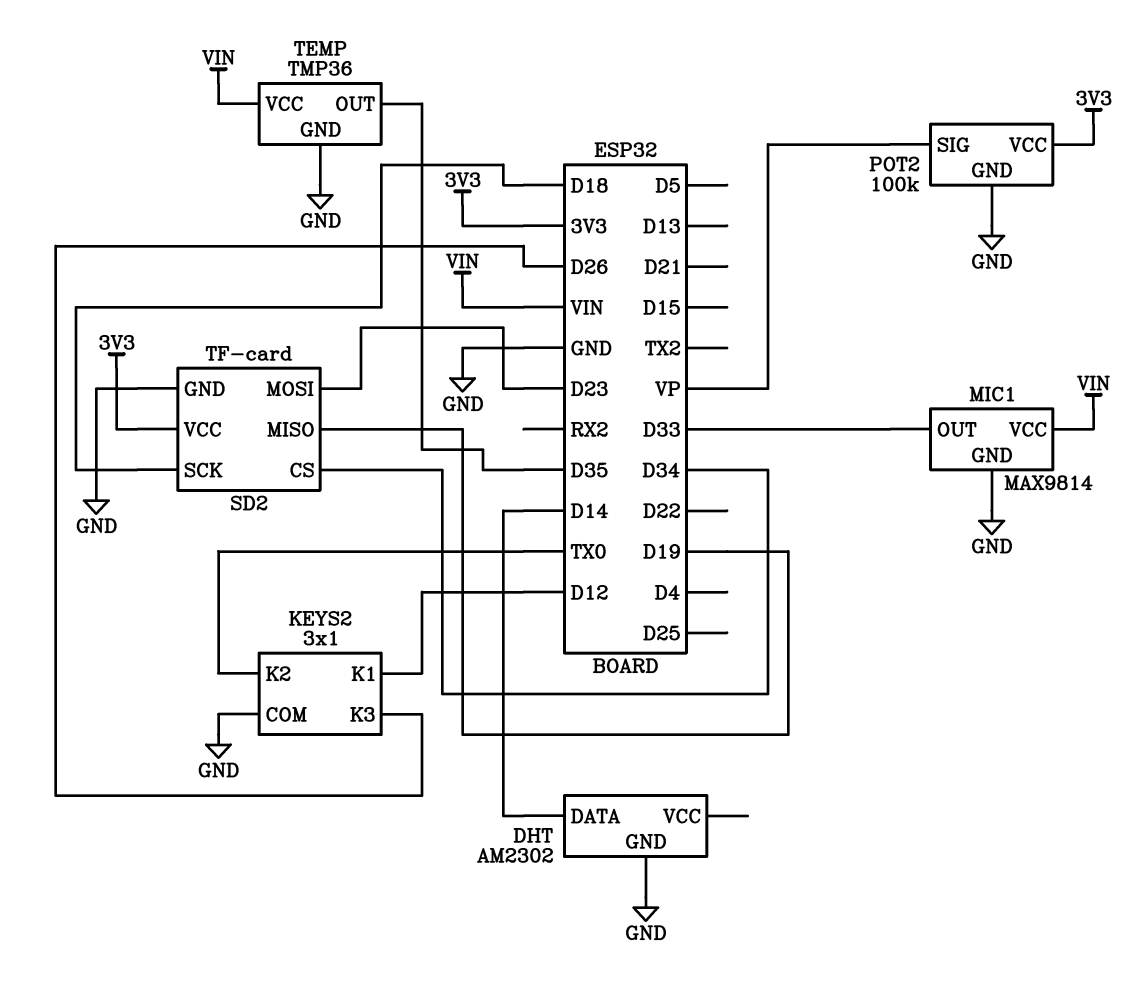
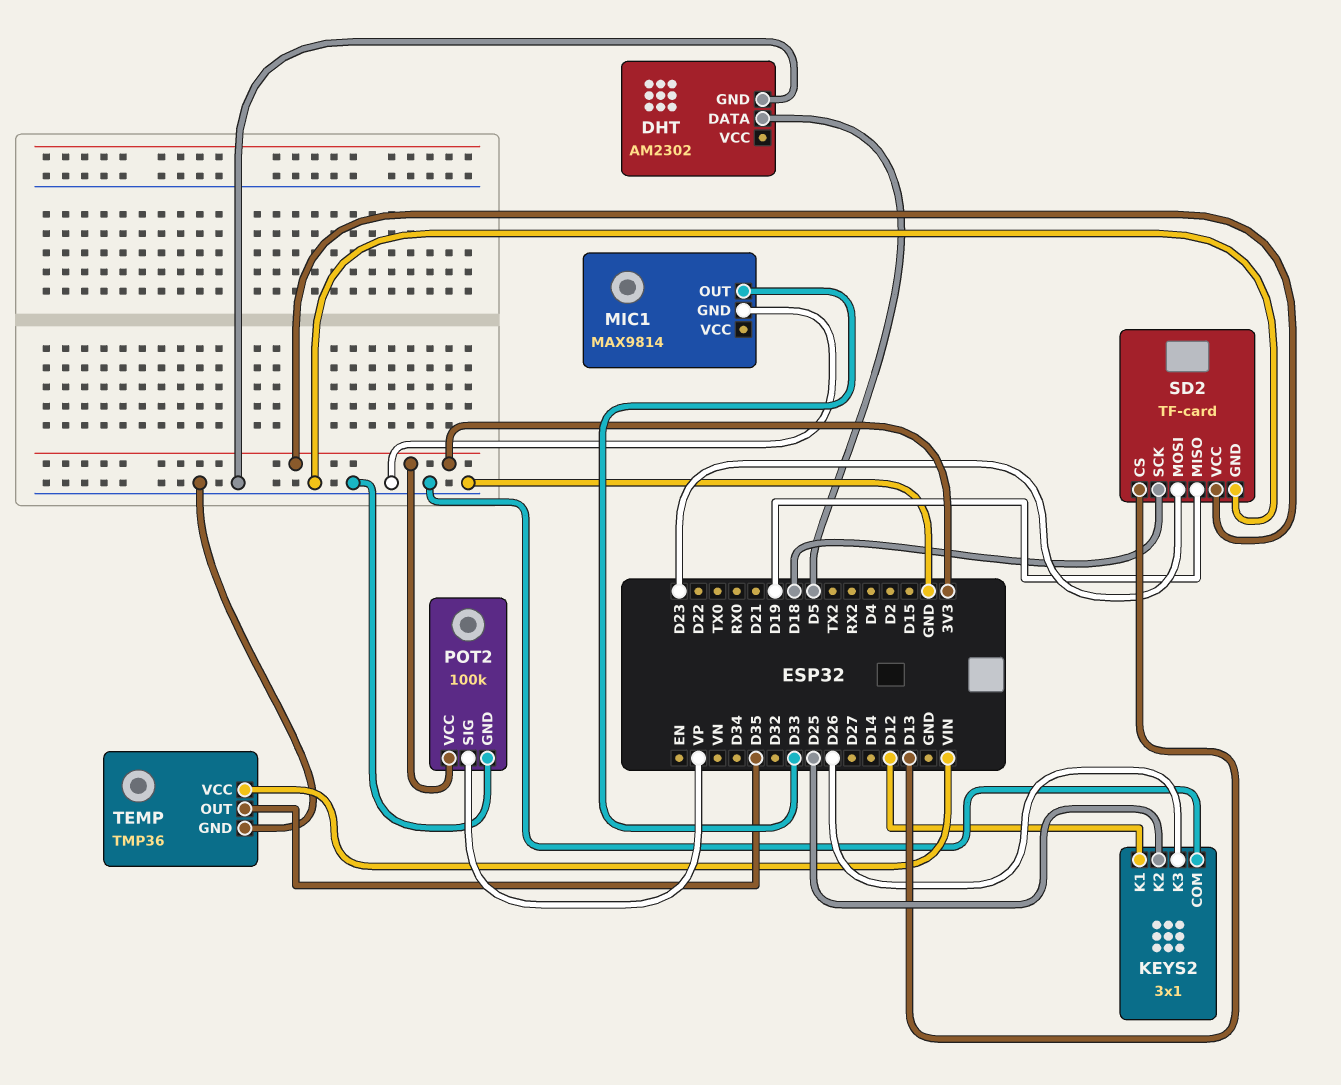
DHT pin DATA: D14 -> D5
KEYS2 pin K2: TX0 -> D25
MIC1 pin VCC: VIN -> none
SD2 pin CS: D34 -> D13

